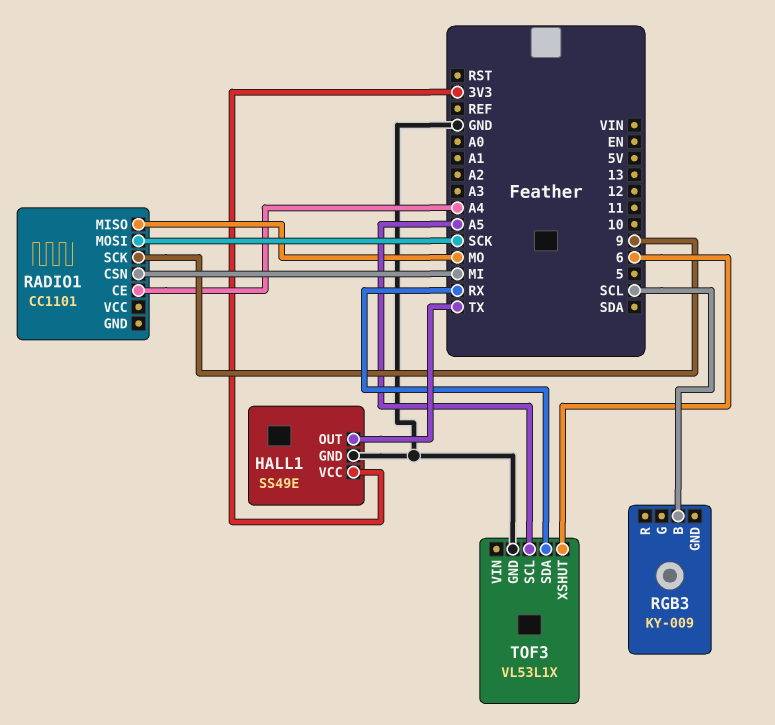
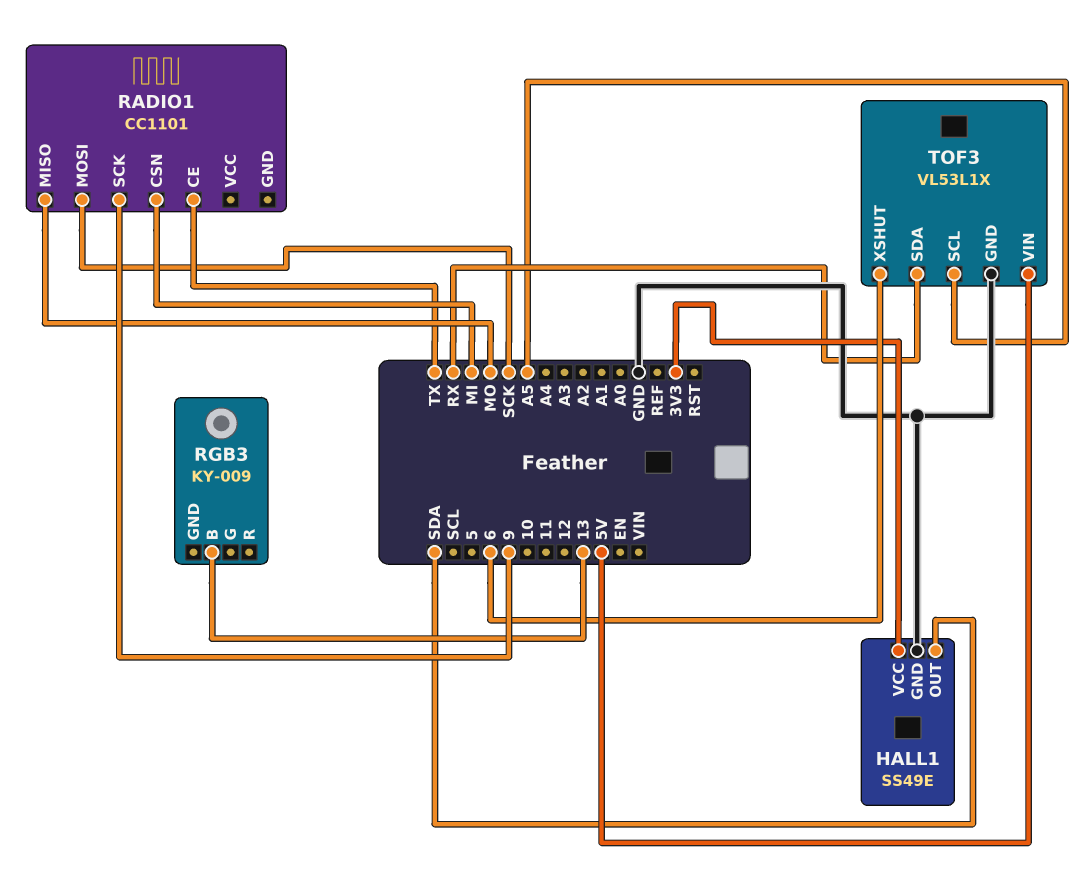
HALL1 pin OUT: TX -> SDA
RADIO1 pin CE: A4 -> TX
RGB3 pin B: SCL -> 13
TOF3 pin VIN: none -> 5V

